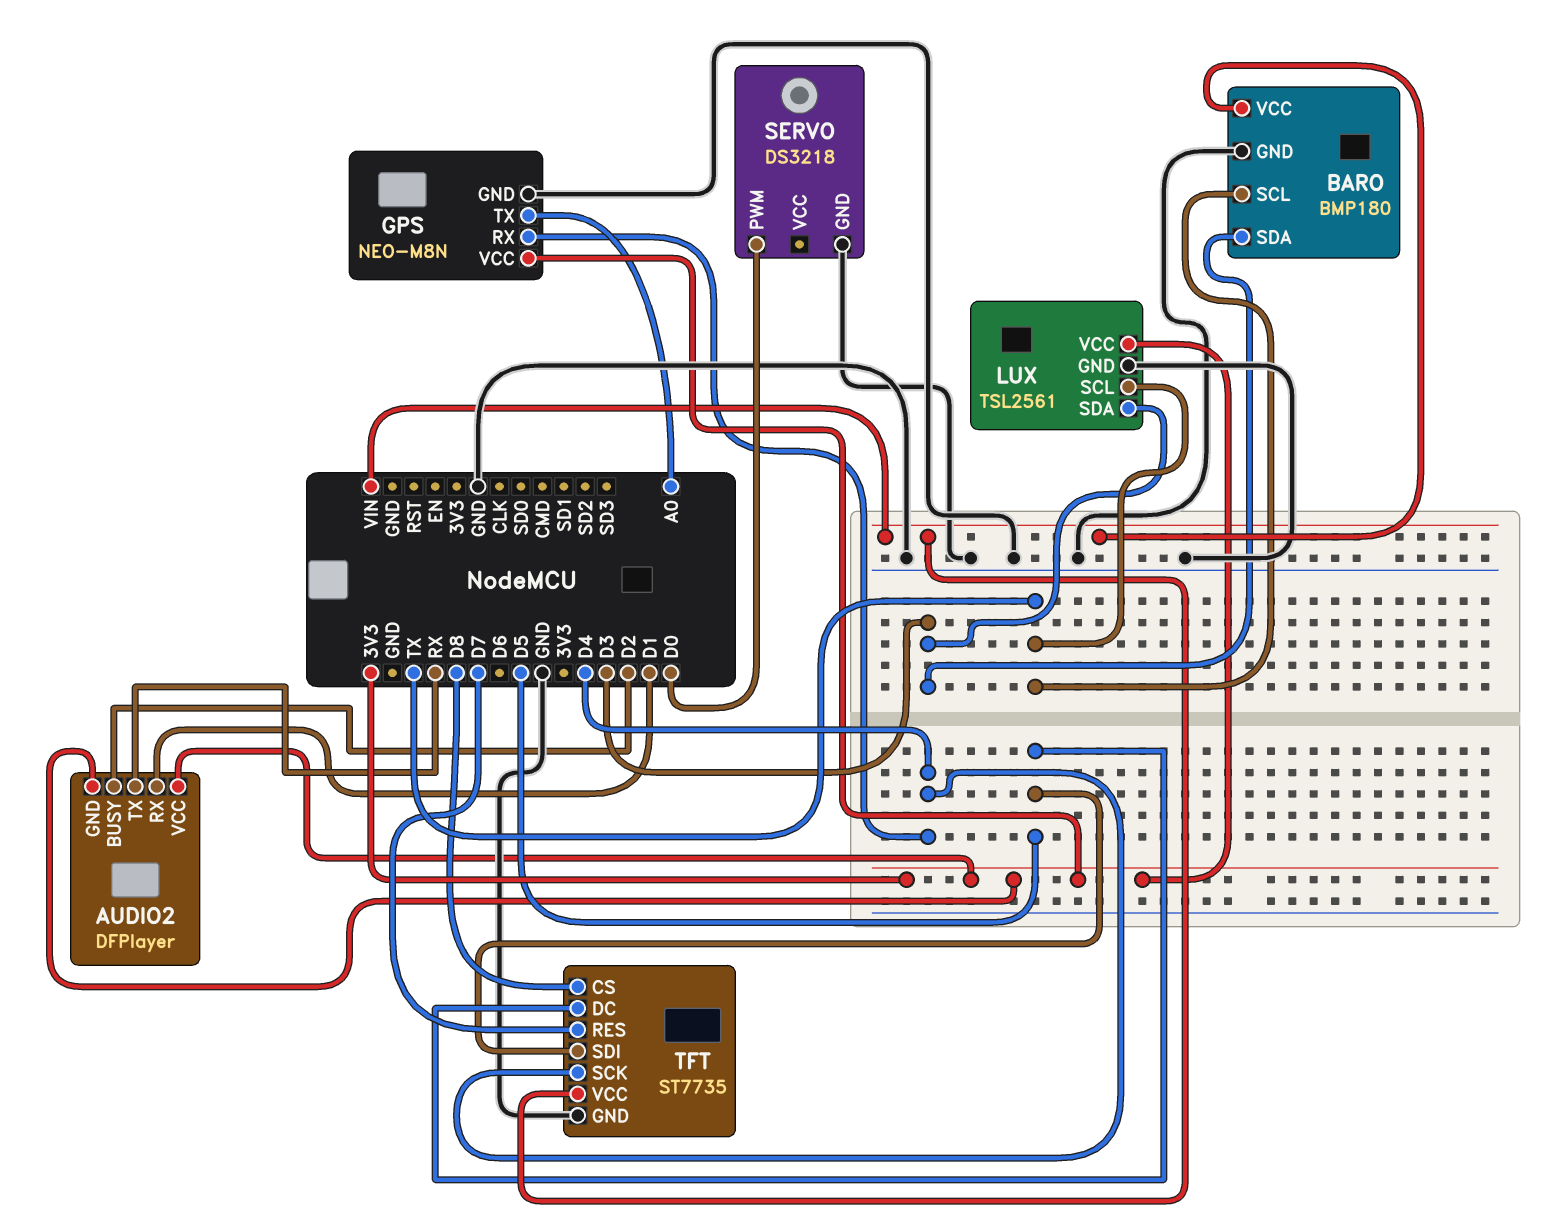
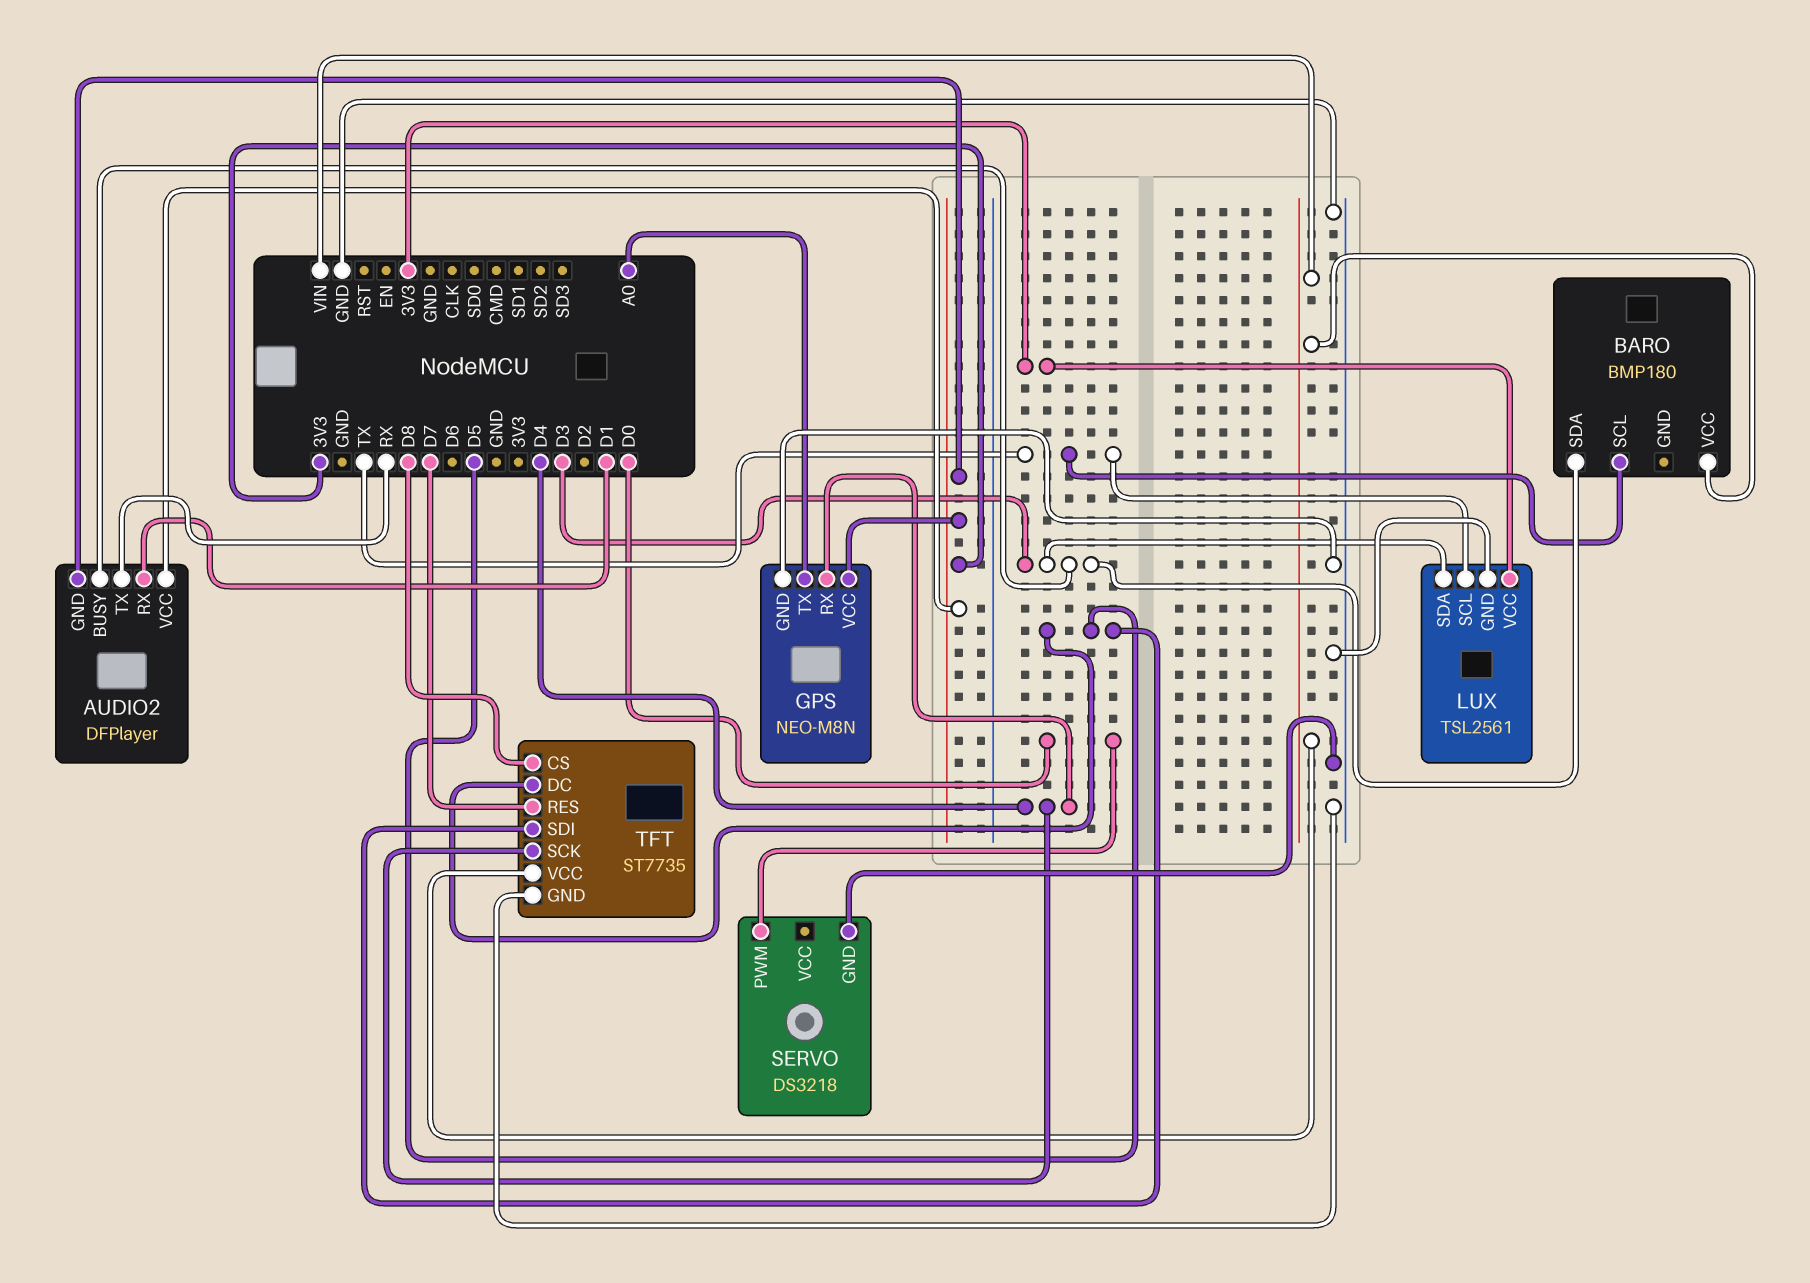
AUDIO2 pin BUSY: D2 -> D3
BARO pin GND: GND -> none

